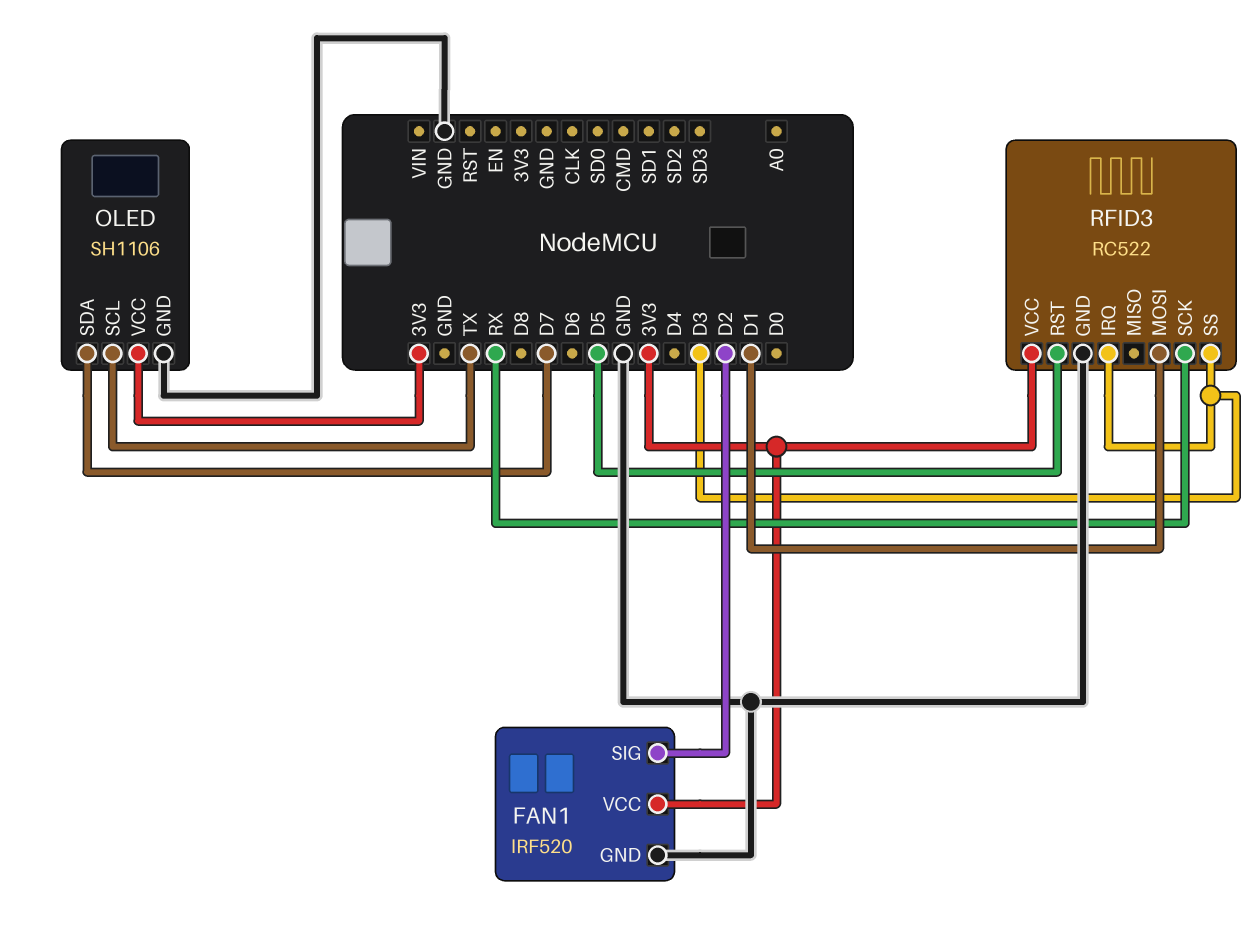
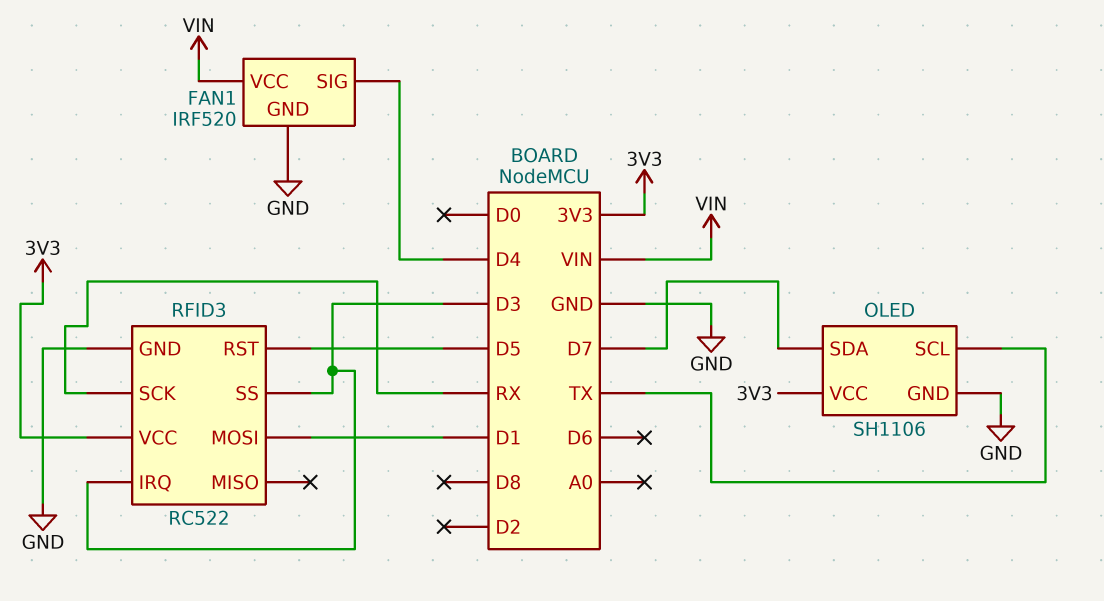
FAN1 pin SIG: D2 -> D4
FAN1 pin VCC: 3V3 -> VIN

